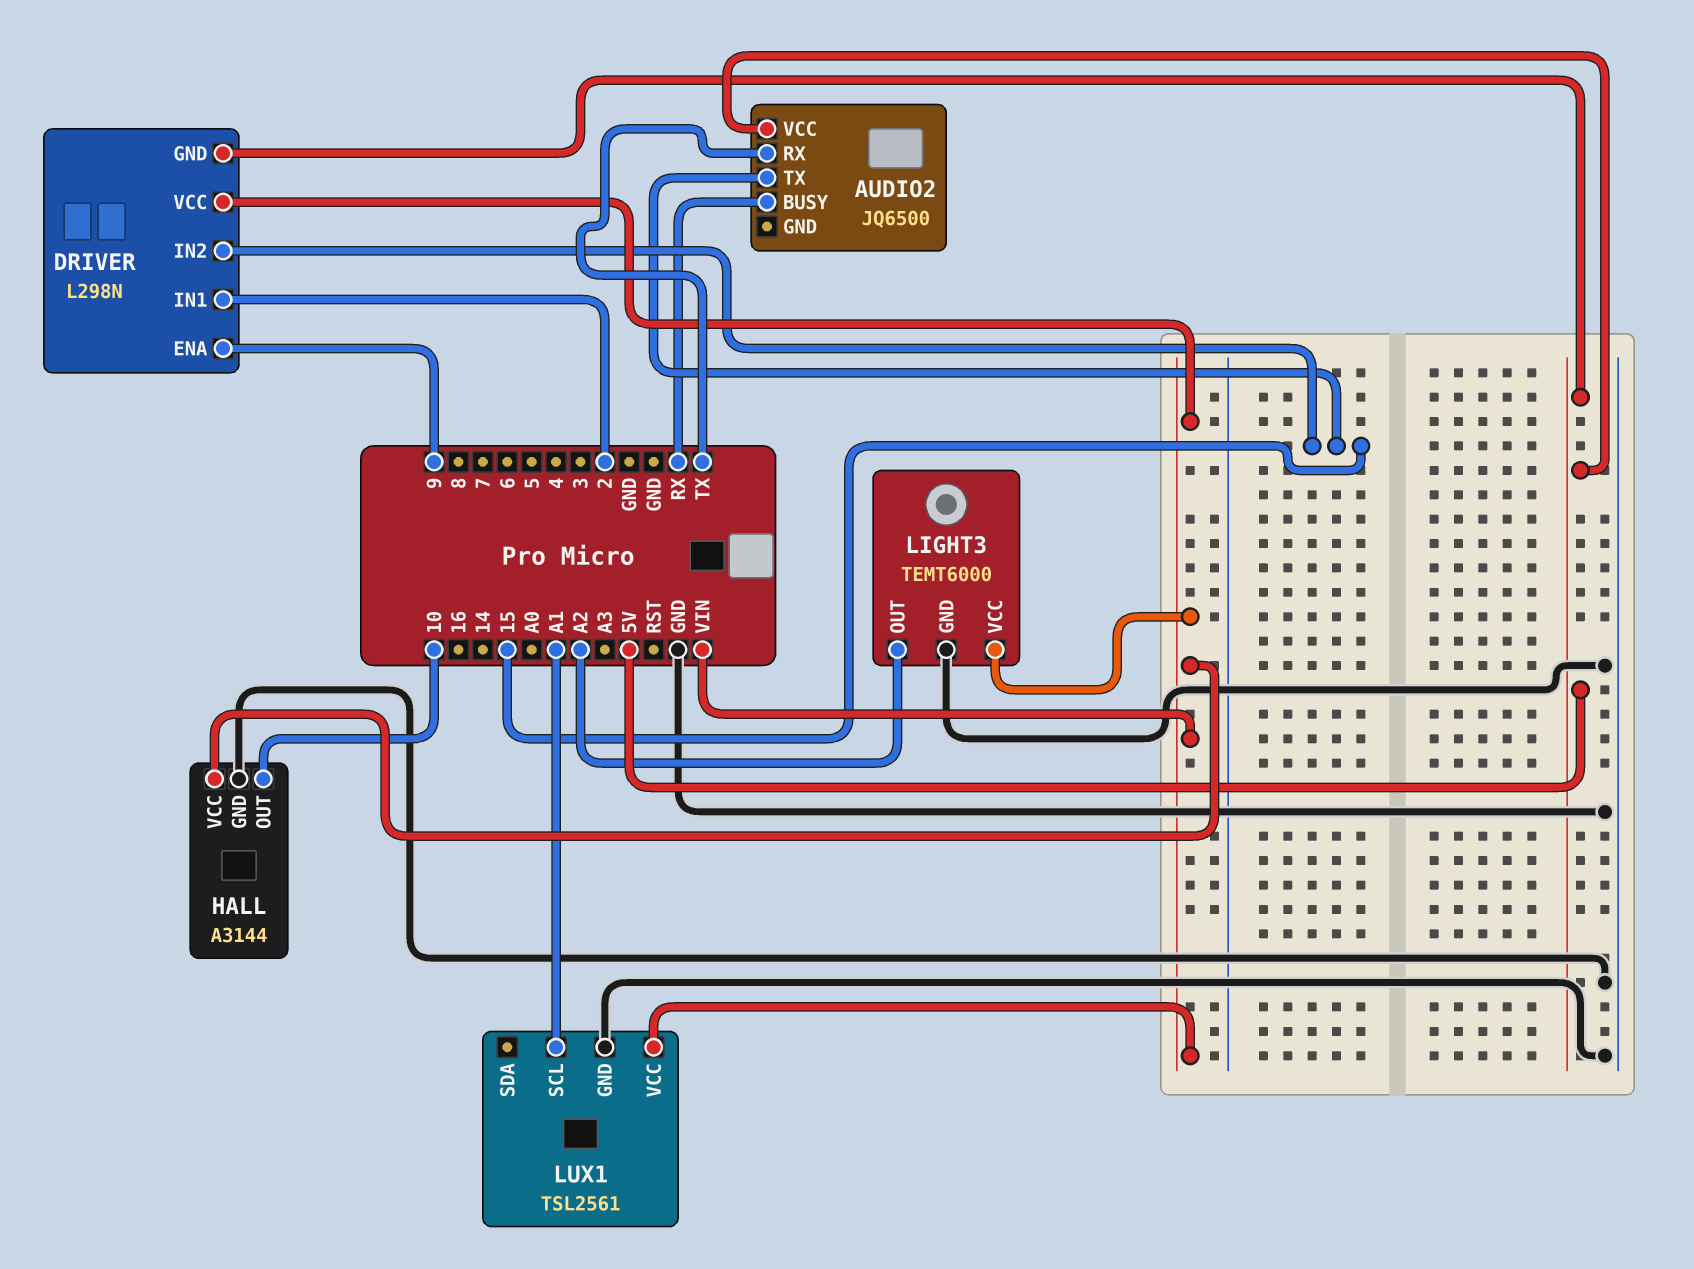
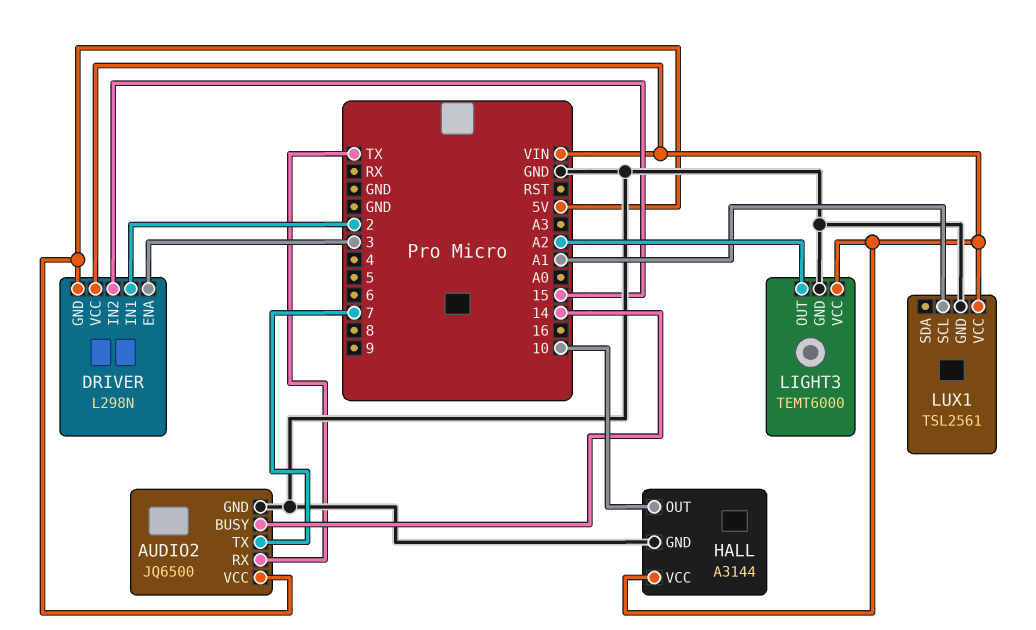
AUDIO2 pin BUSY: RX -> 14
AUDIO2 pin GND: none -> GND
AUDIO2 pin TX: 15 -> 7
DRIVER pin ENA: 9 -> 3

